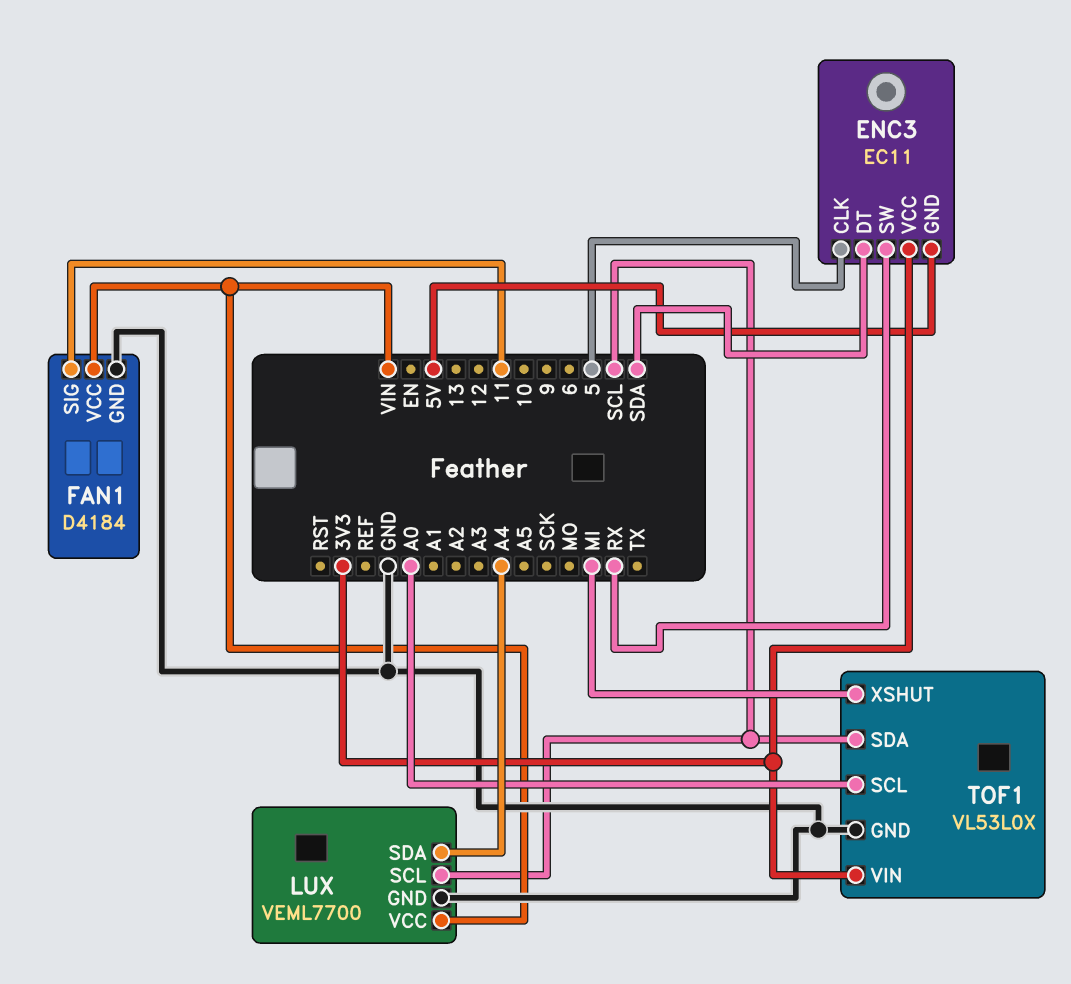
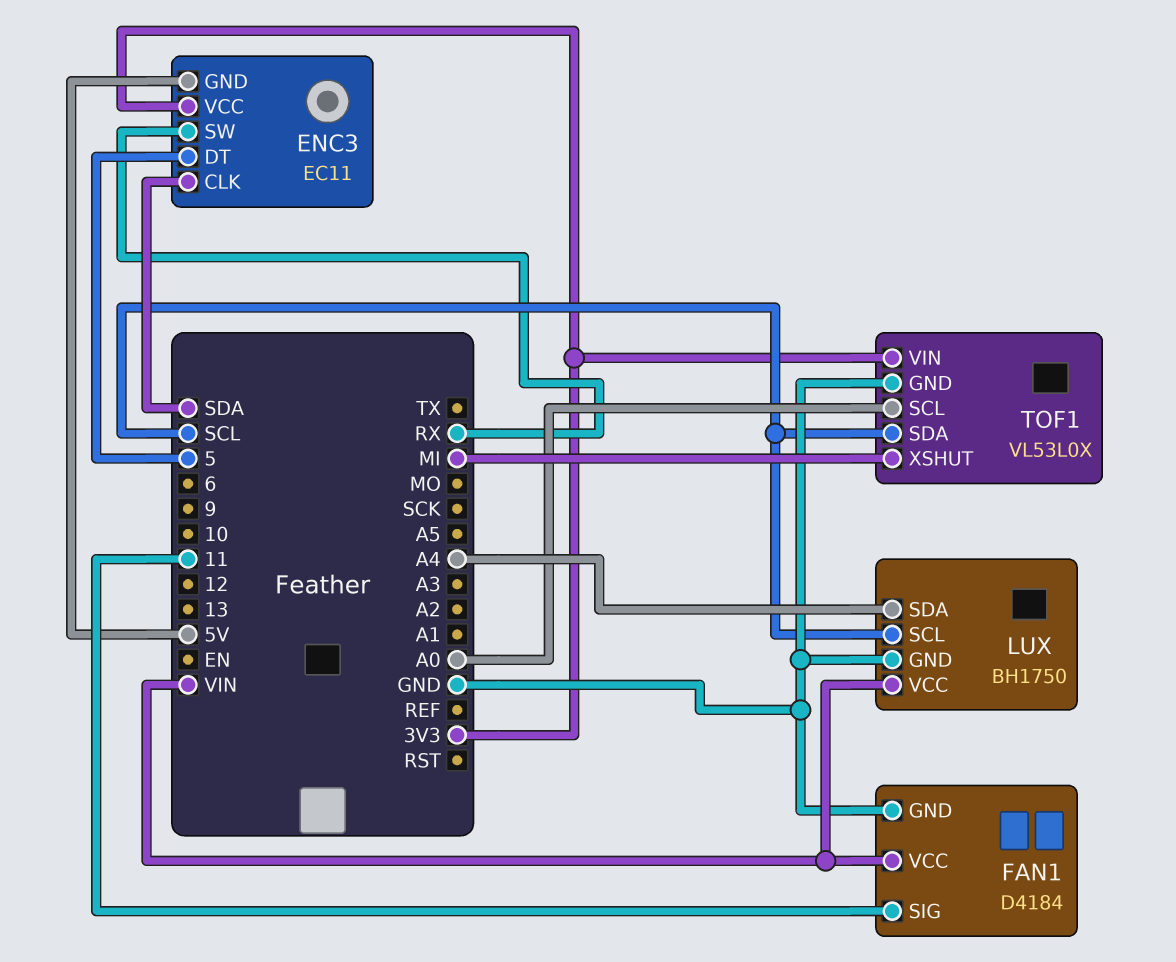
ENC3 pin CLK: 5 -> SDA
ENC3 pin DT: SDA -> 5
LUX: VEML7700 -> BH1750

